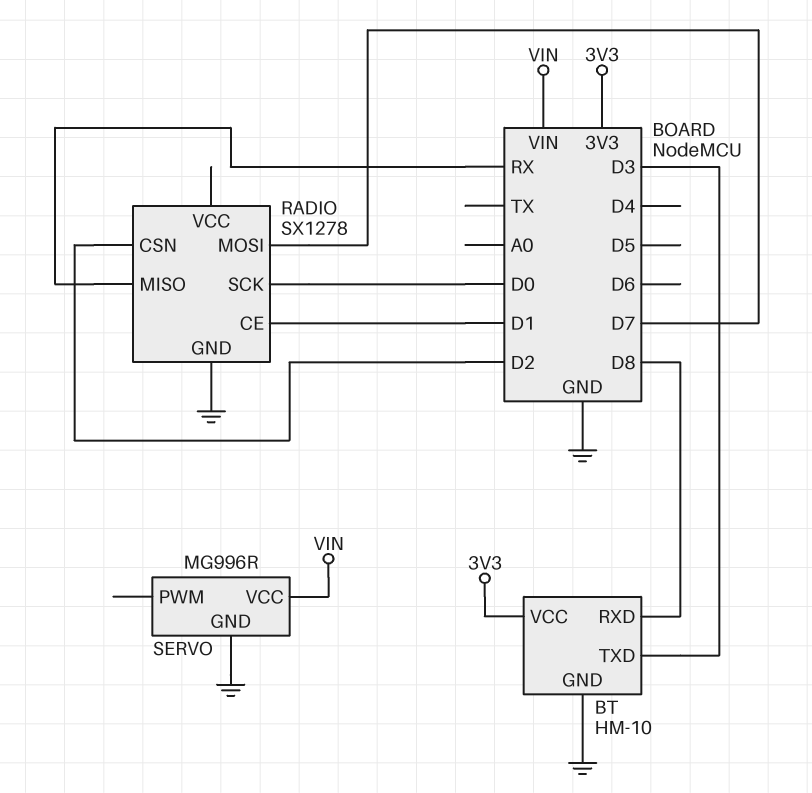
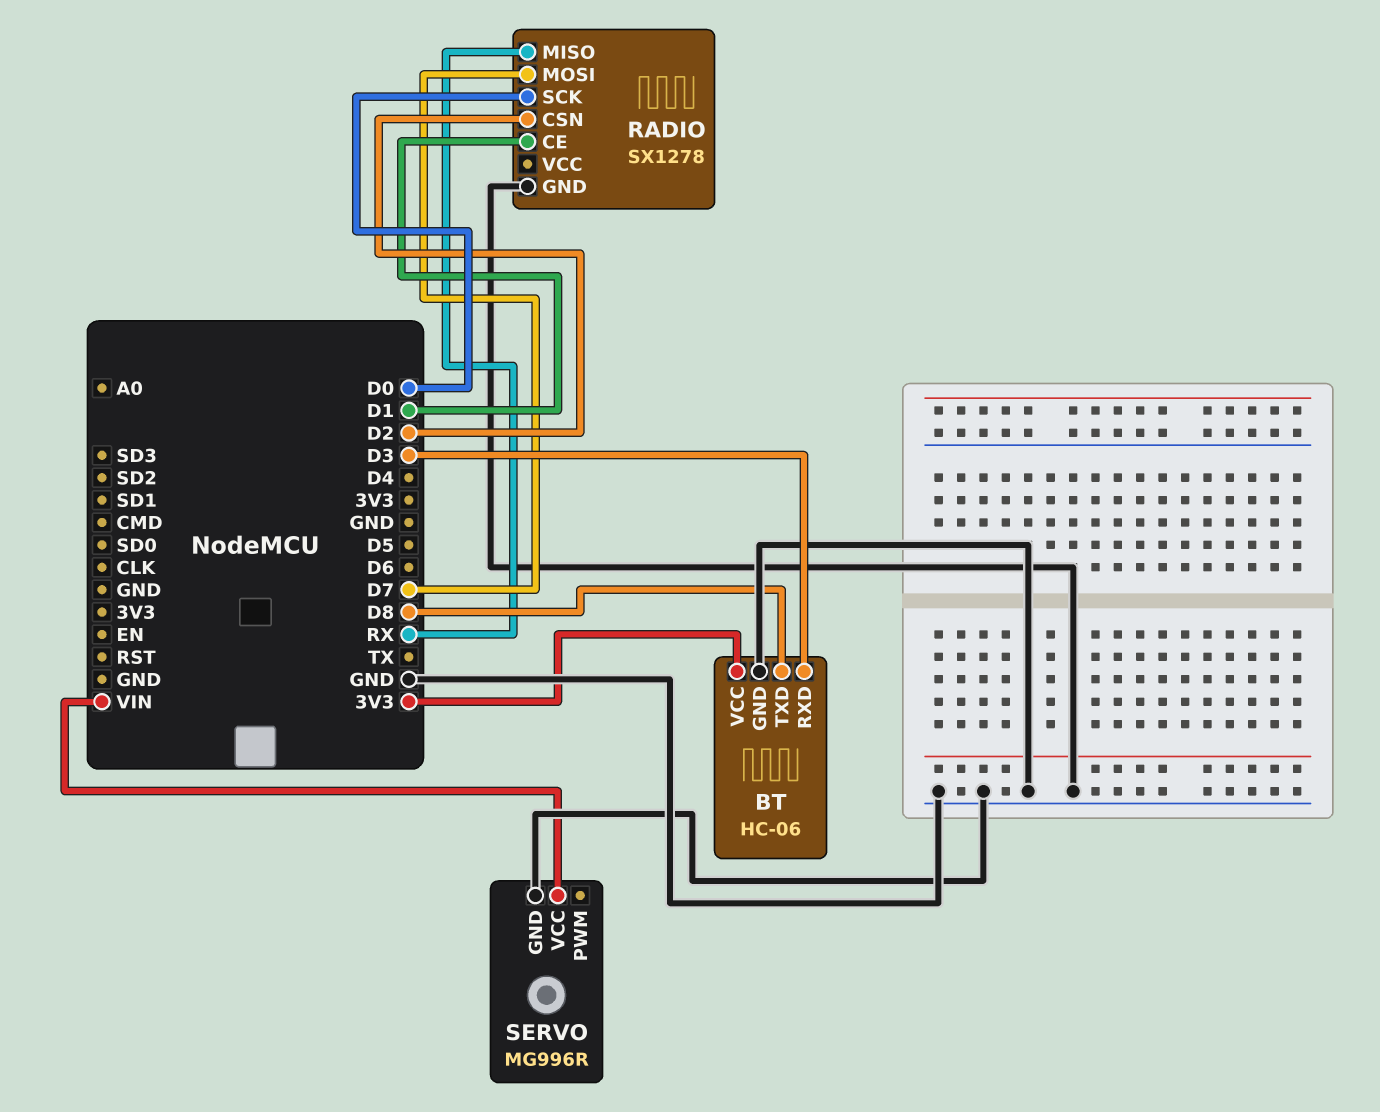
BT: HM-10 -> HC-06
BT pin RXD: D8 -> D3
BT pin TXD: D3 -> D8

